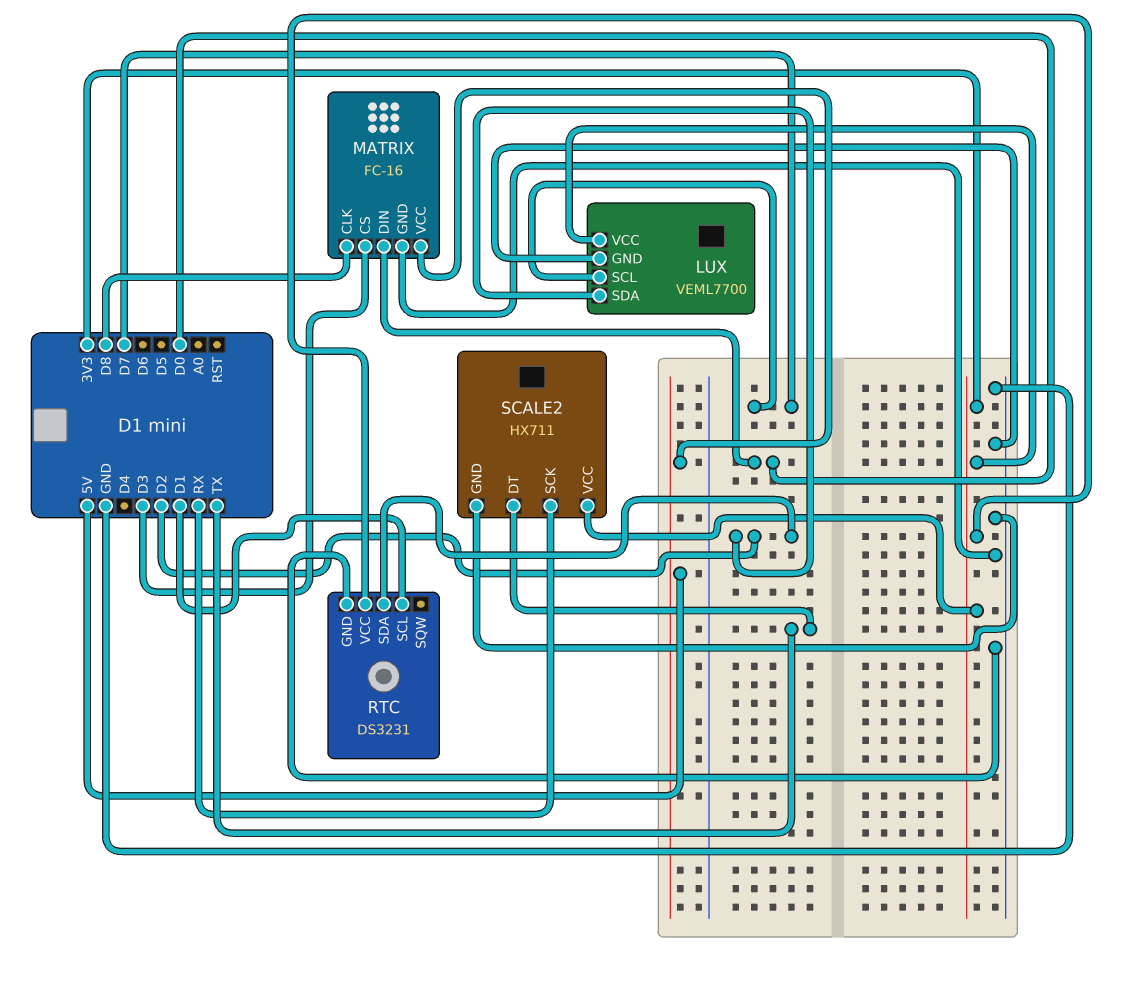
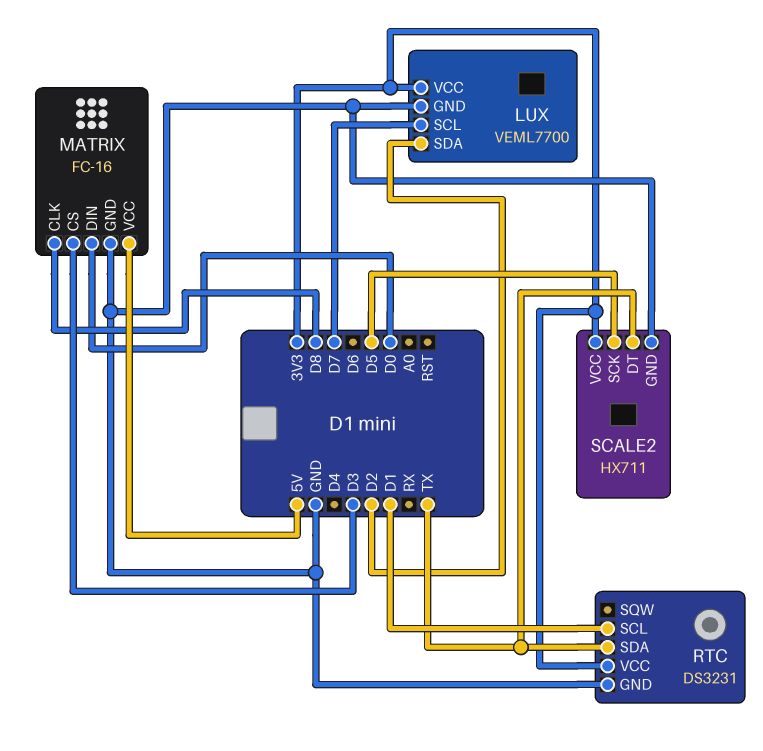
RTC pin SDA: D2 -> TX
SCALE2 pin SCK: RX -> D5

